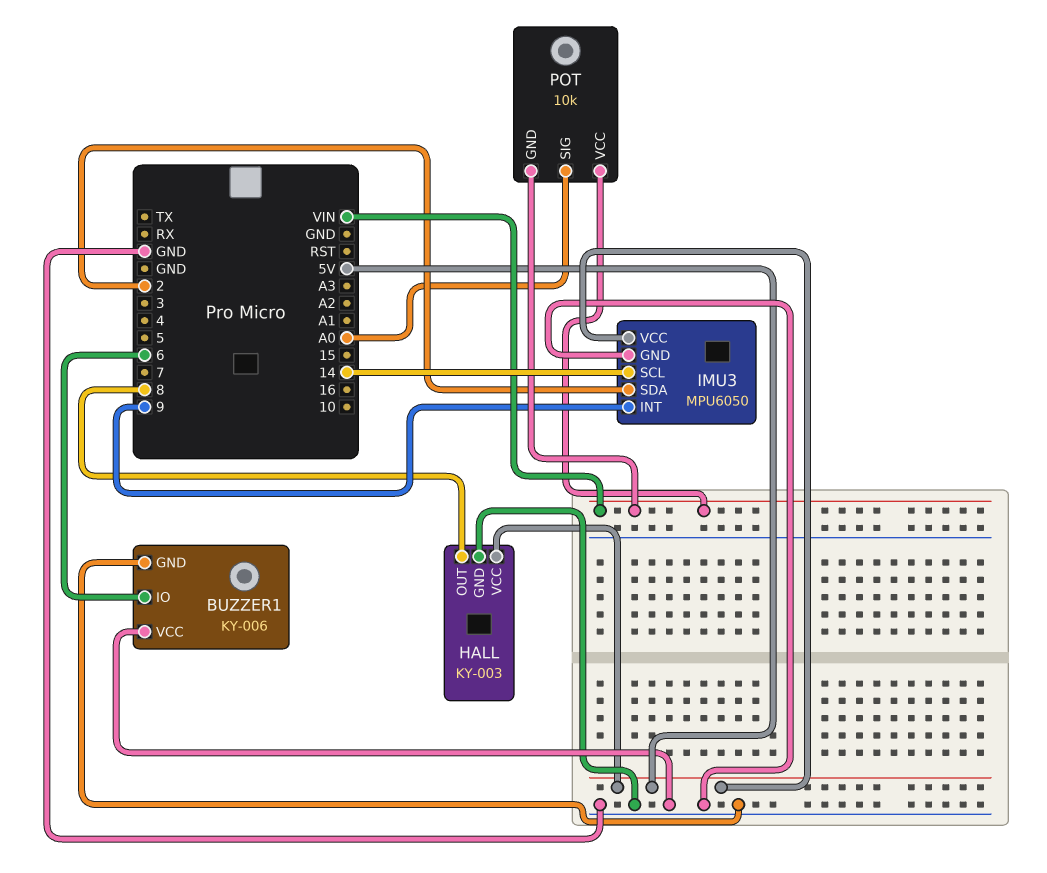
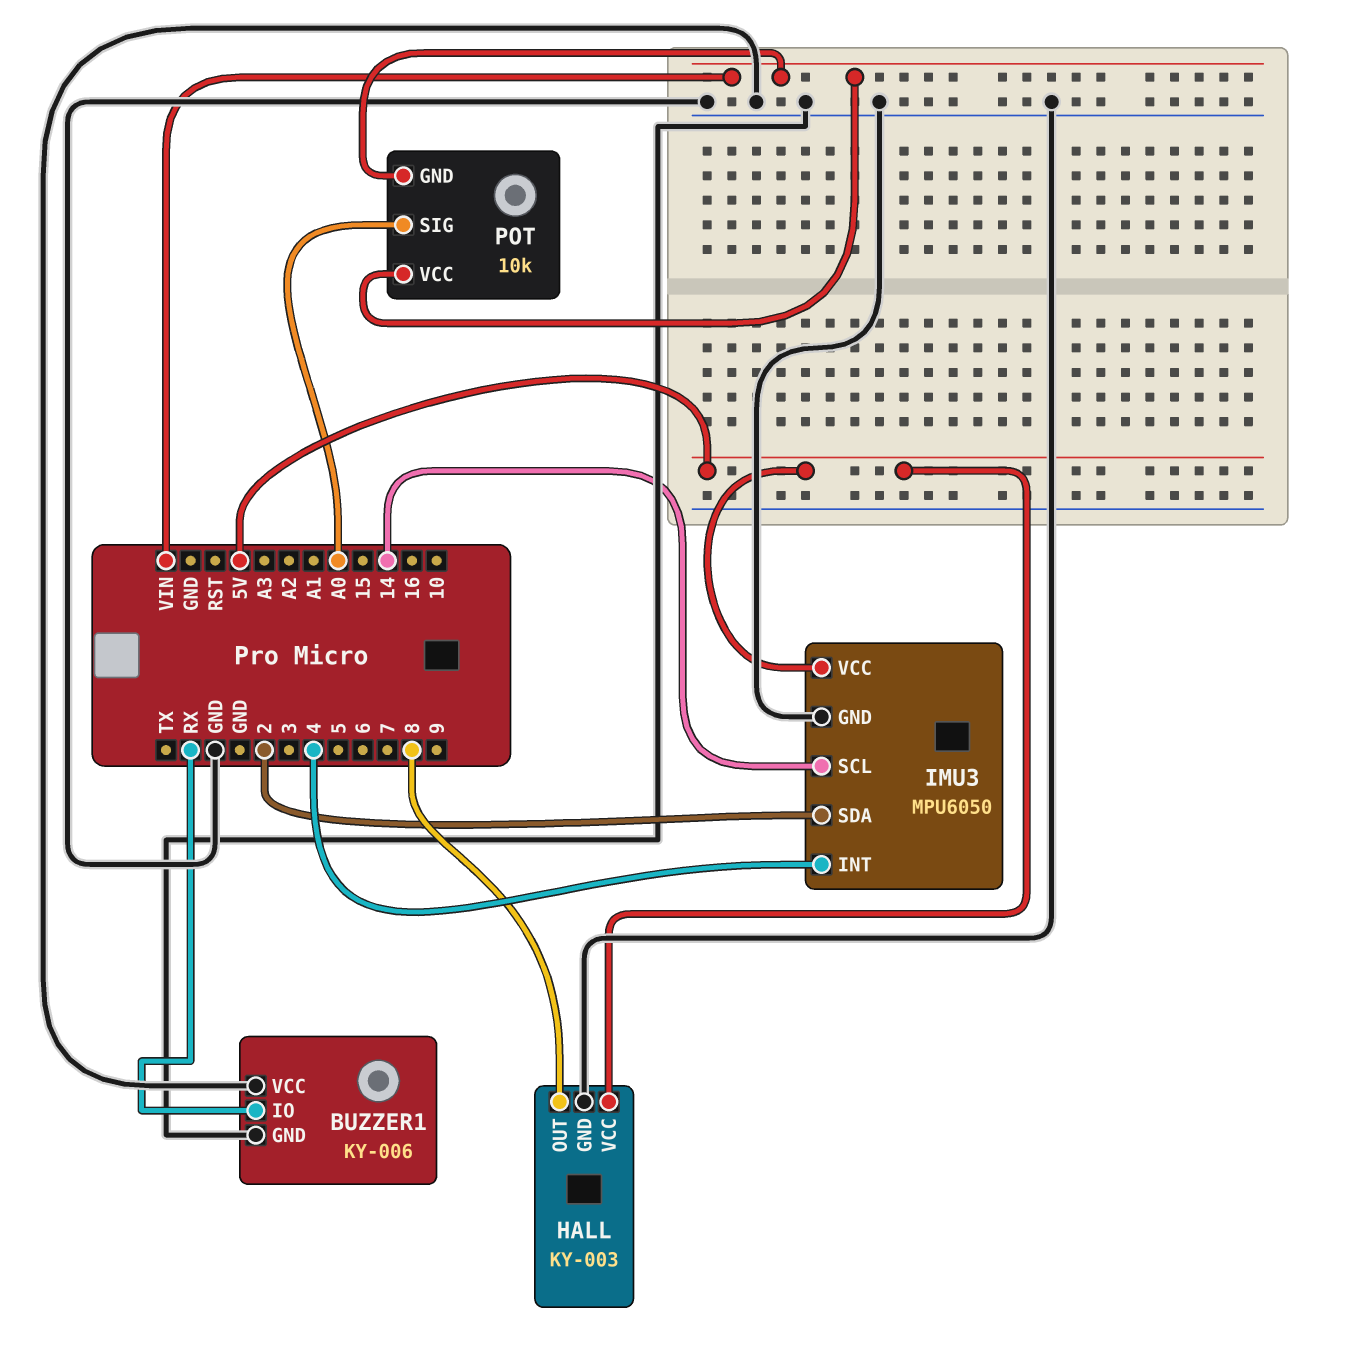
BUZZER1 pin IO: 6 -> RX
IMU3 pin INT: 9 -> 4

